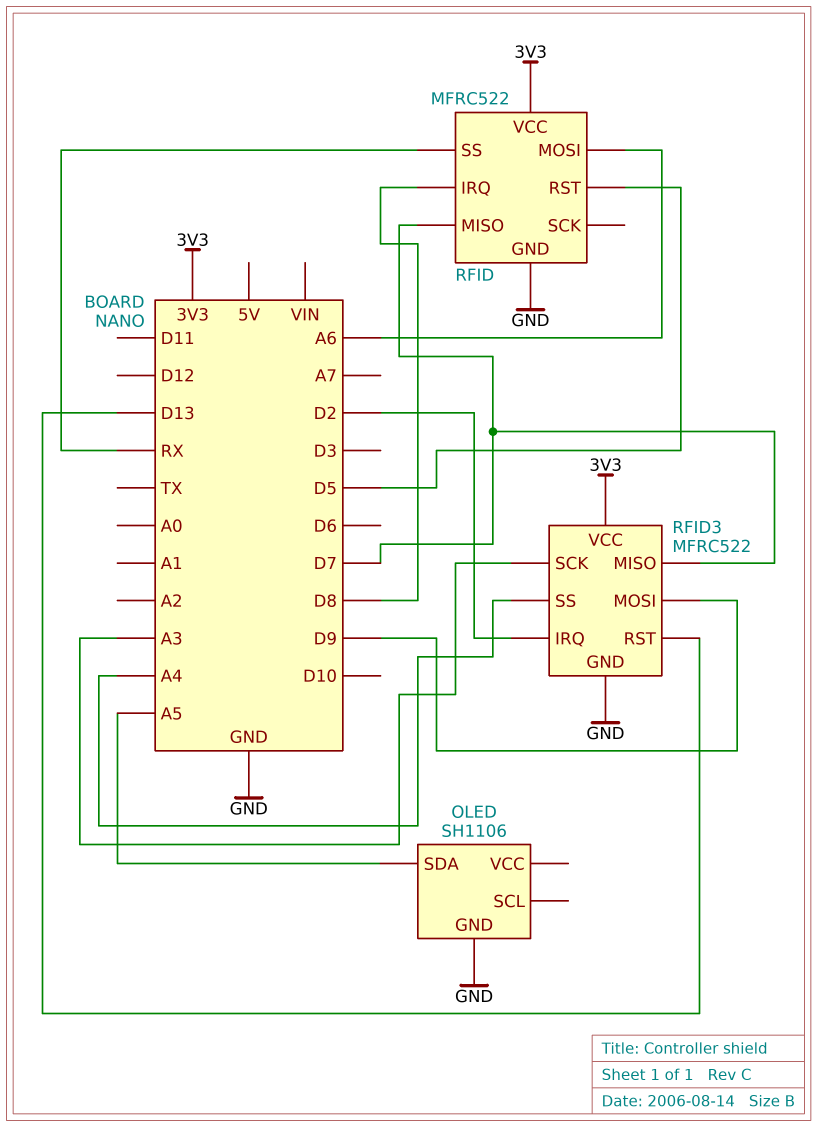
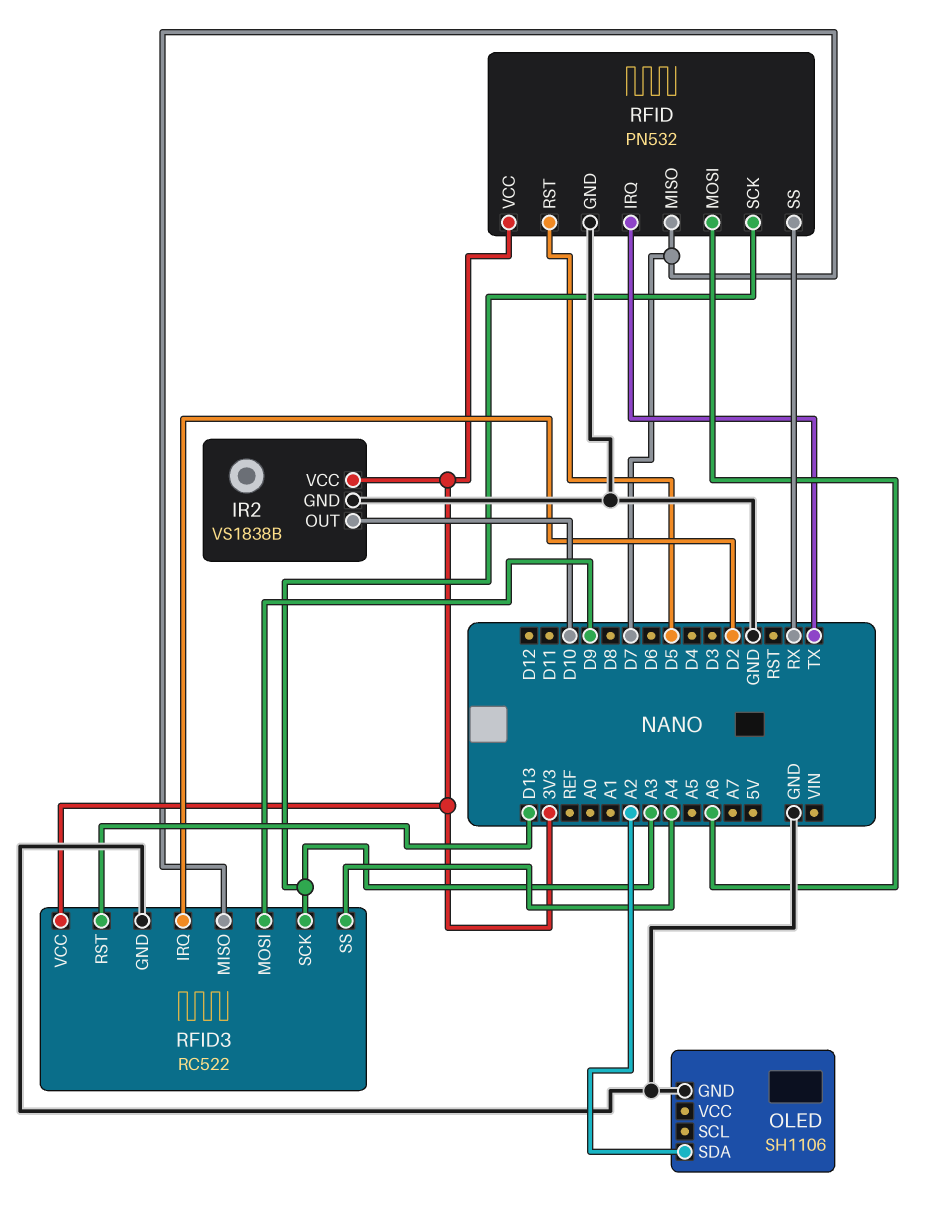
IR2: none -> VS1838B
IR2 pin GND: none -> GND
IR2 pin OUT: none -> D10
IR2 pin VCC: none -> 3V3
OLED pin SDA: A5 -> A2
RFID: MFRC522 -> PN532
RFID pin IRQ: D8 -> TX
RFID pin SCK: none -> A3
RFID3: MFRC522 -> RC522

